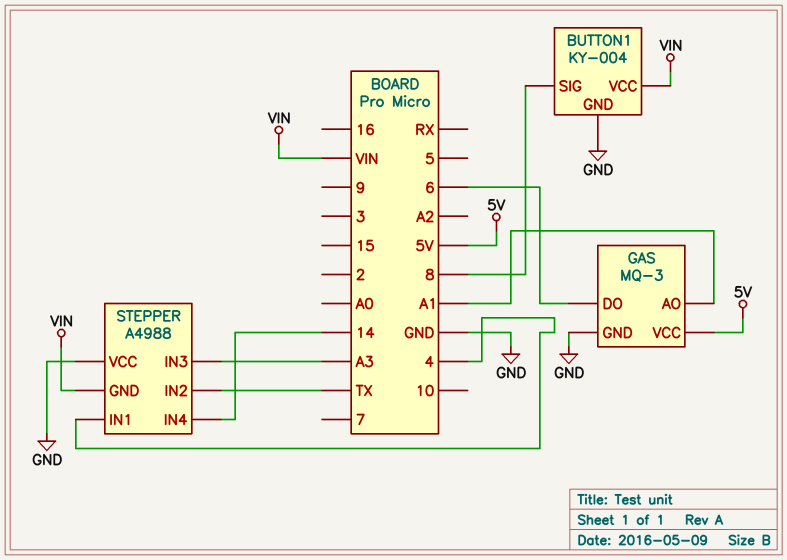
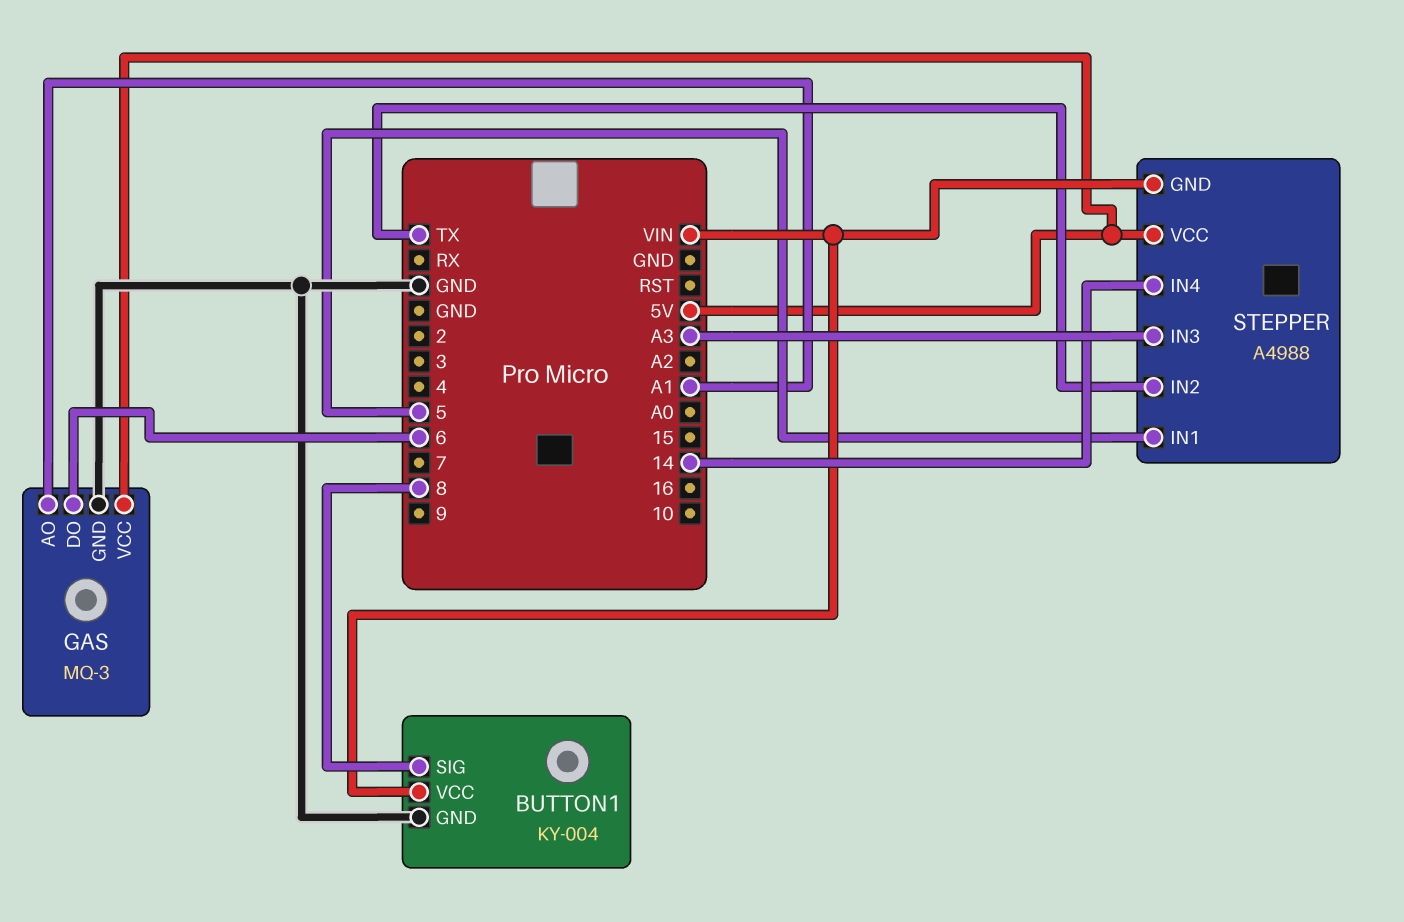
STEPPER pin IN1: 4 -> 5
STEPPER pin VCC: GND -> 5V

